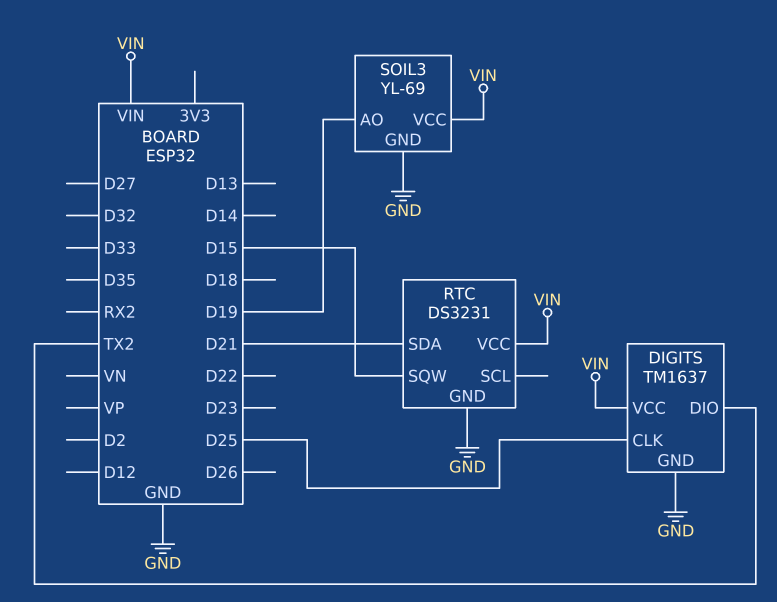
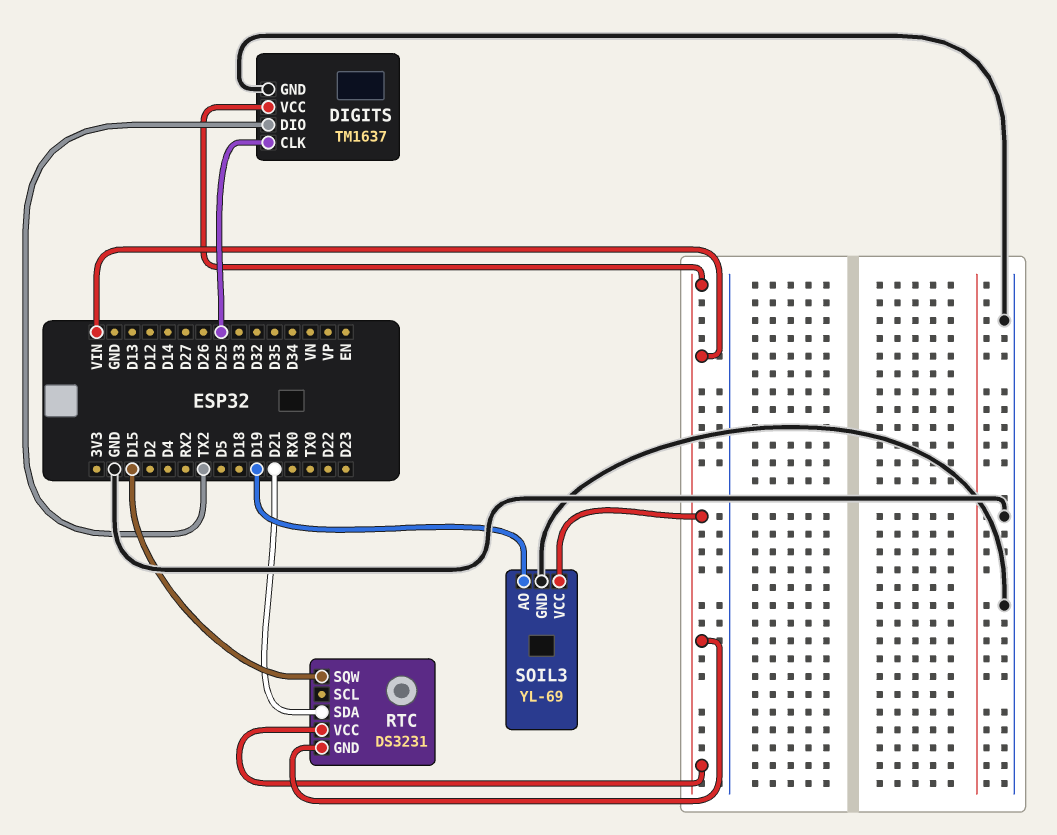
RTC pin GND: GND -> VIN

